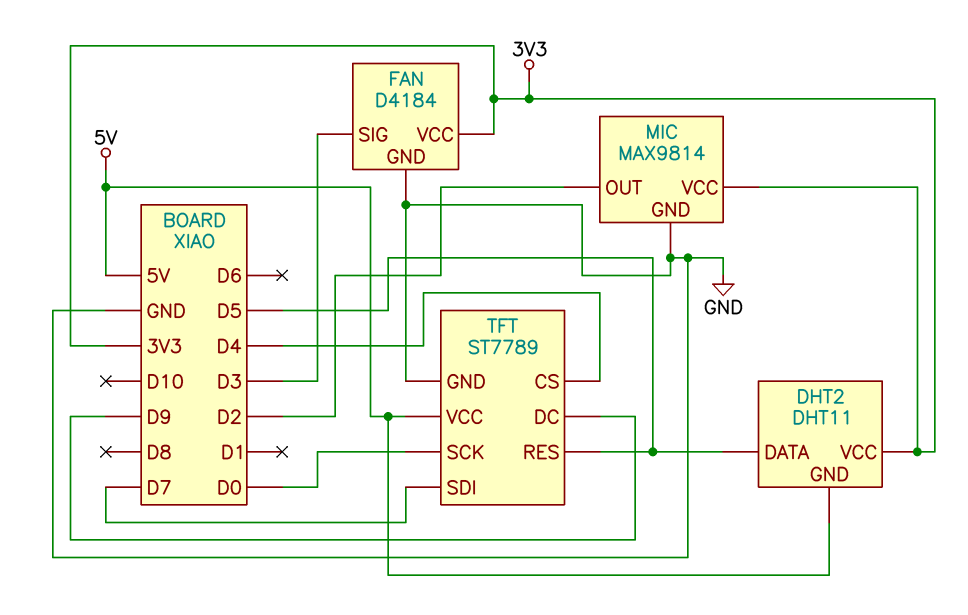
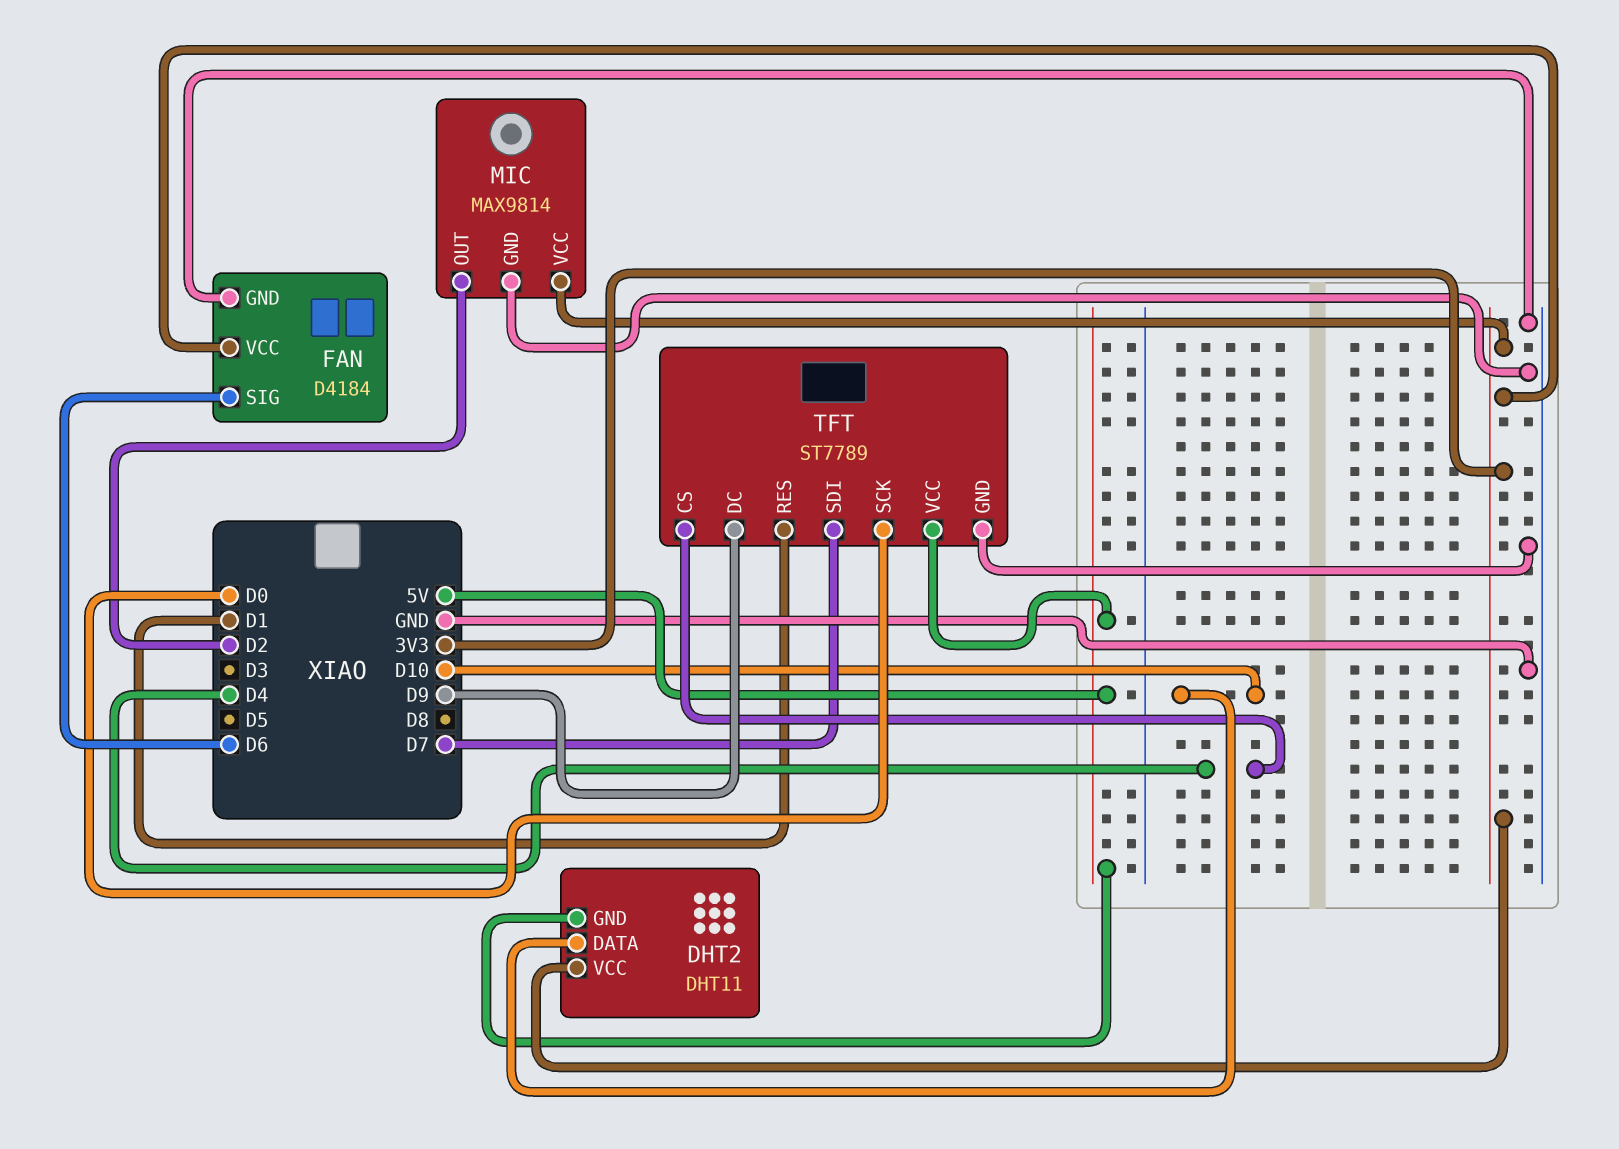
DHT2 pin DATA: D5 -> D10
FAN pin SIG: D3 -> D6
TFT pin RES: D5 -> D1

